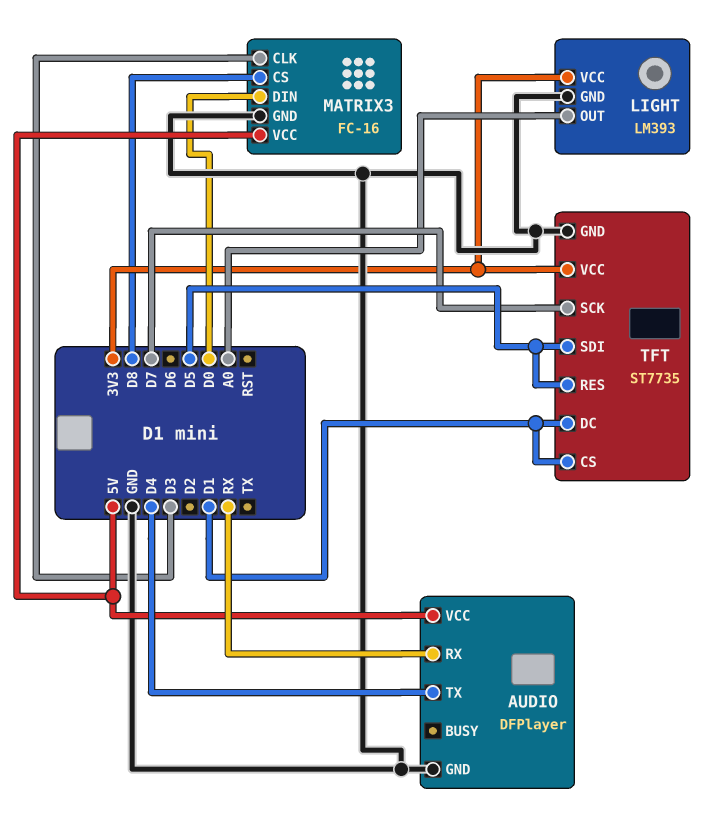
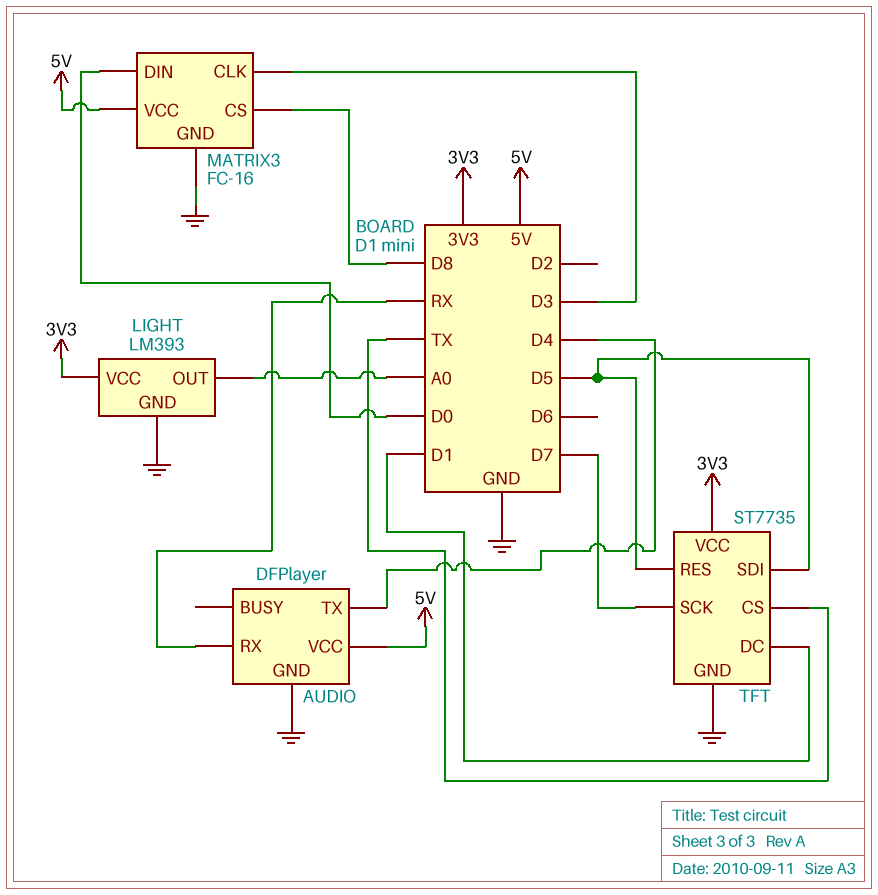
TFT pin CS: D1 -> TX

